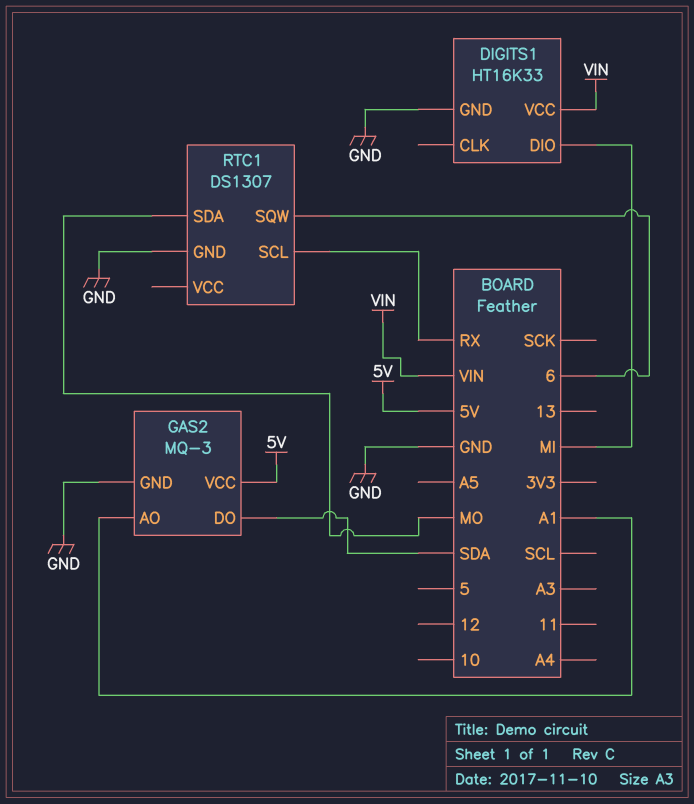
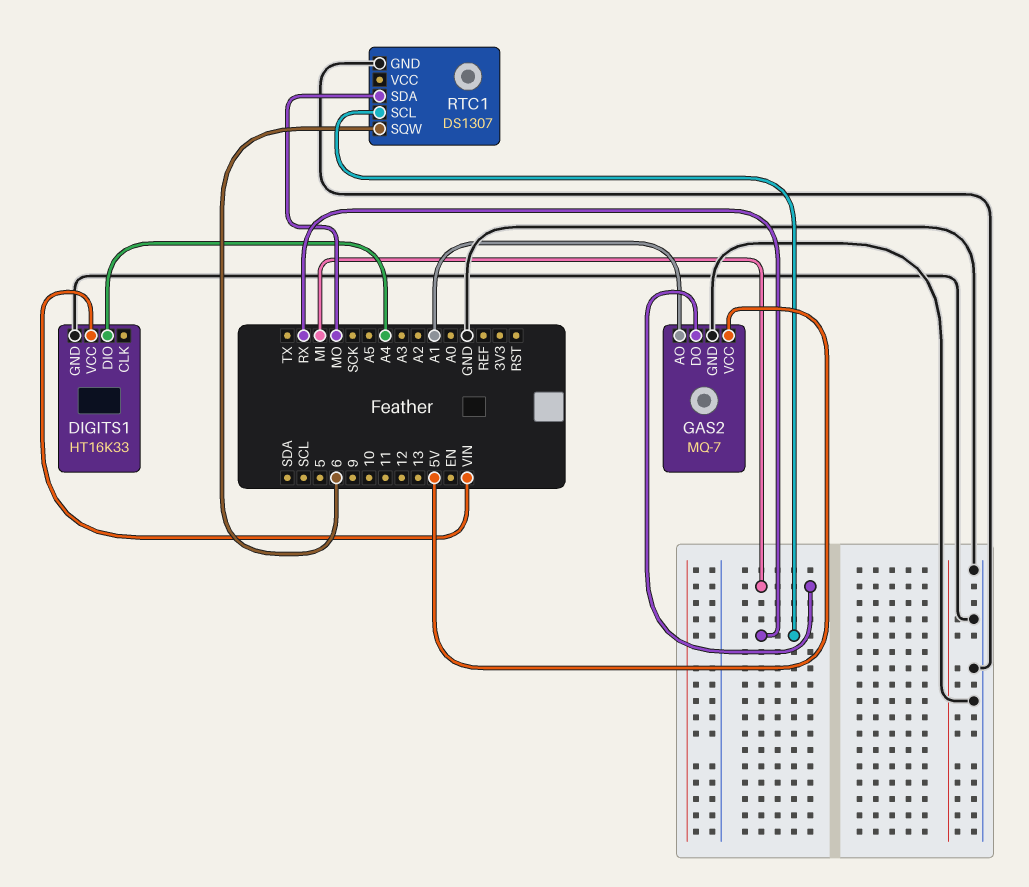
DIGITS1 pin DIO: MI -> A4
GAS2: MQ-3 -> MQ-7
GAS2 pin DO: SDA -> MI

